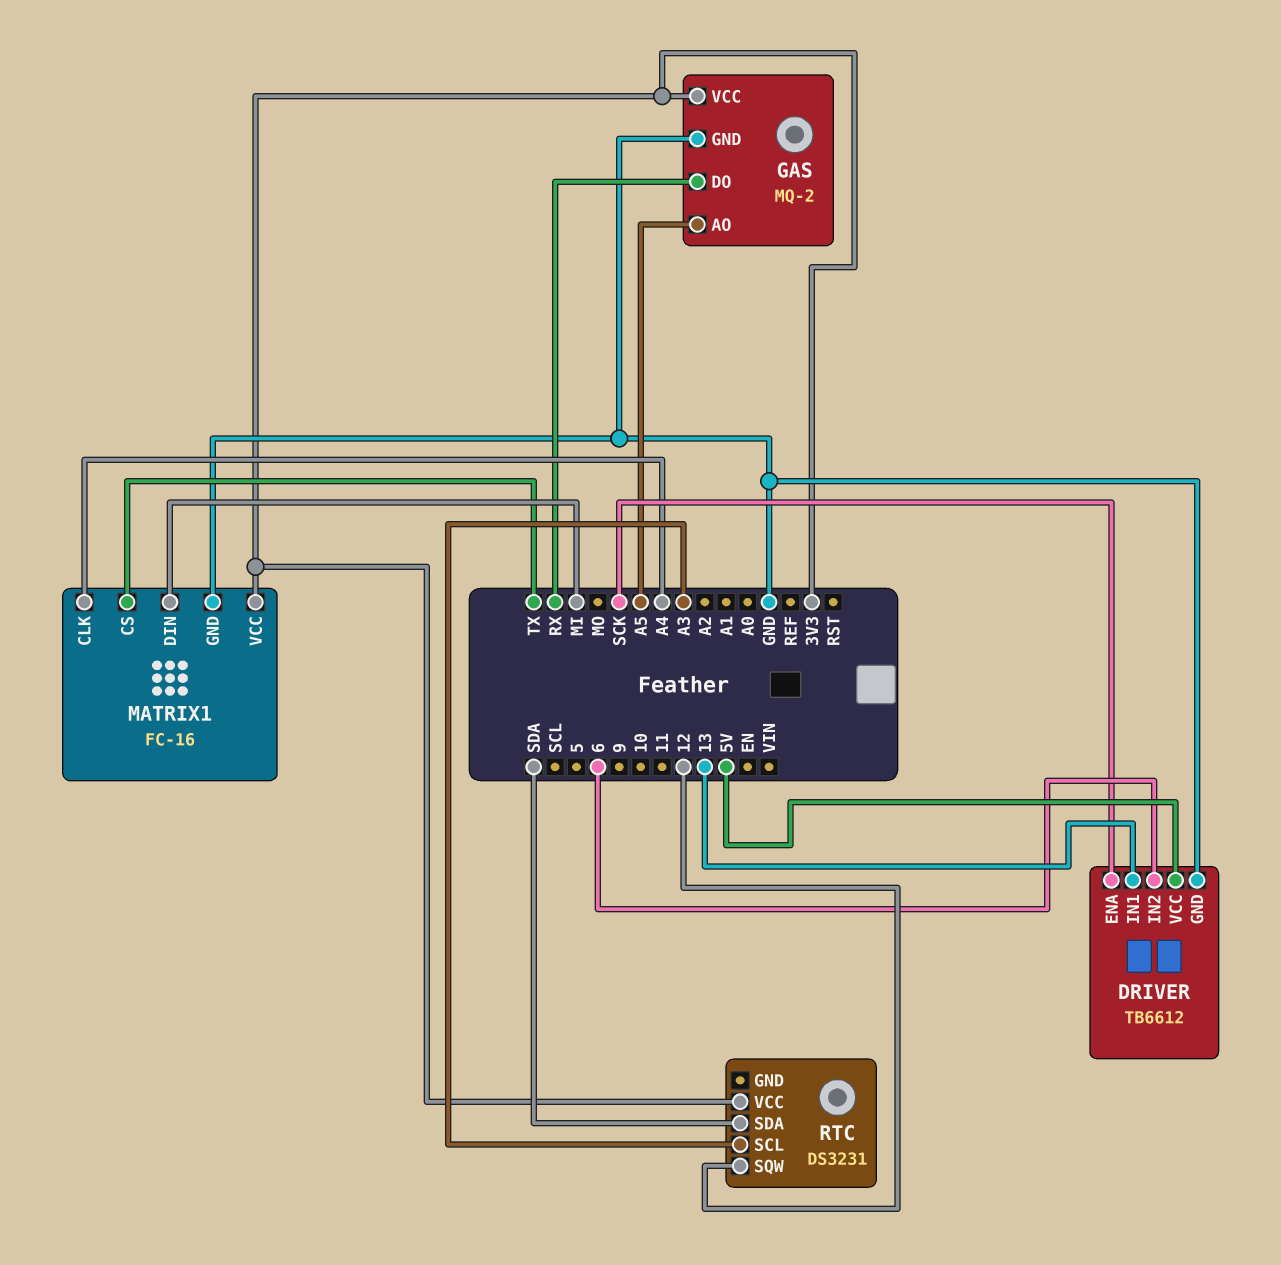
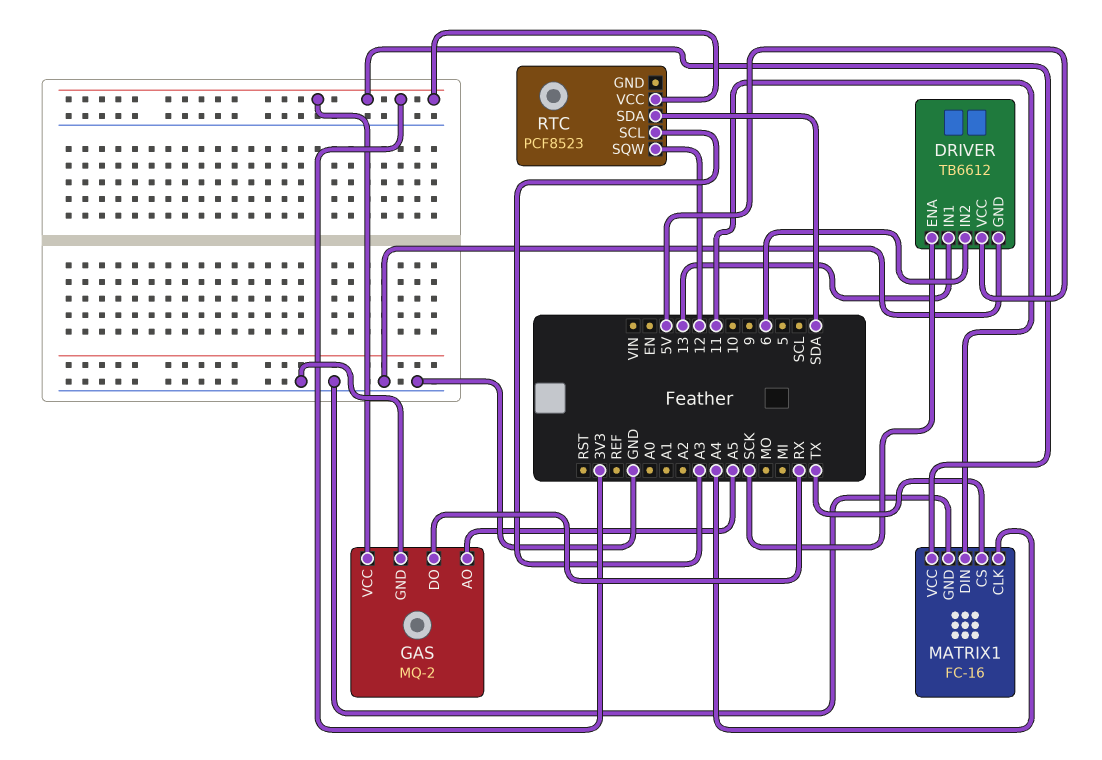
MATRIX1 pin DIN: MI -> 11
RTC: DS3231 -> PCF8523

